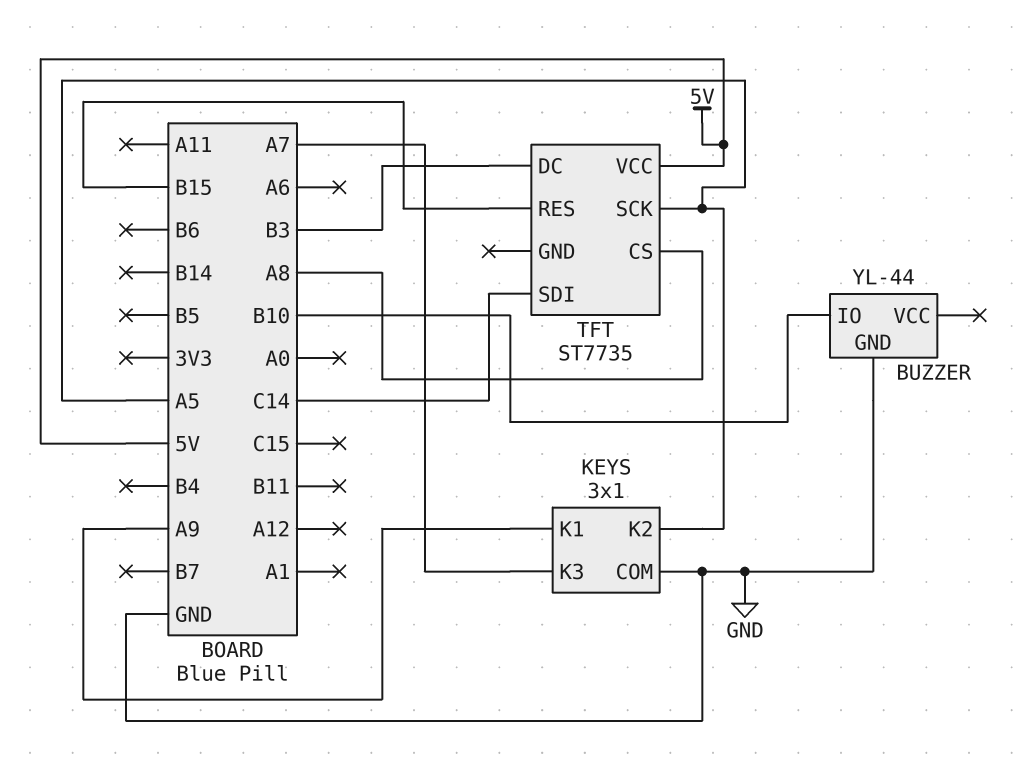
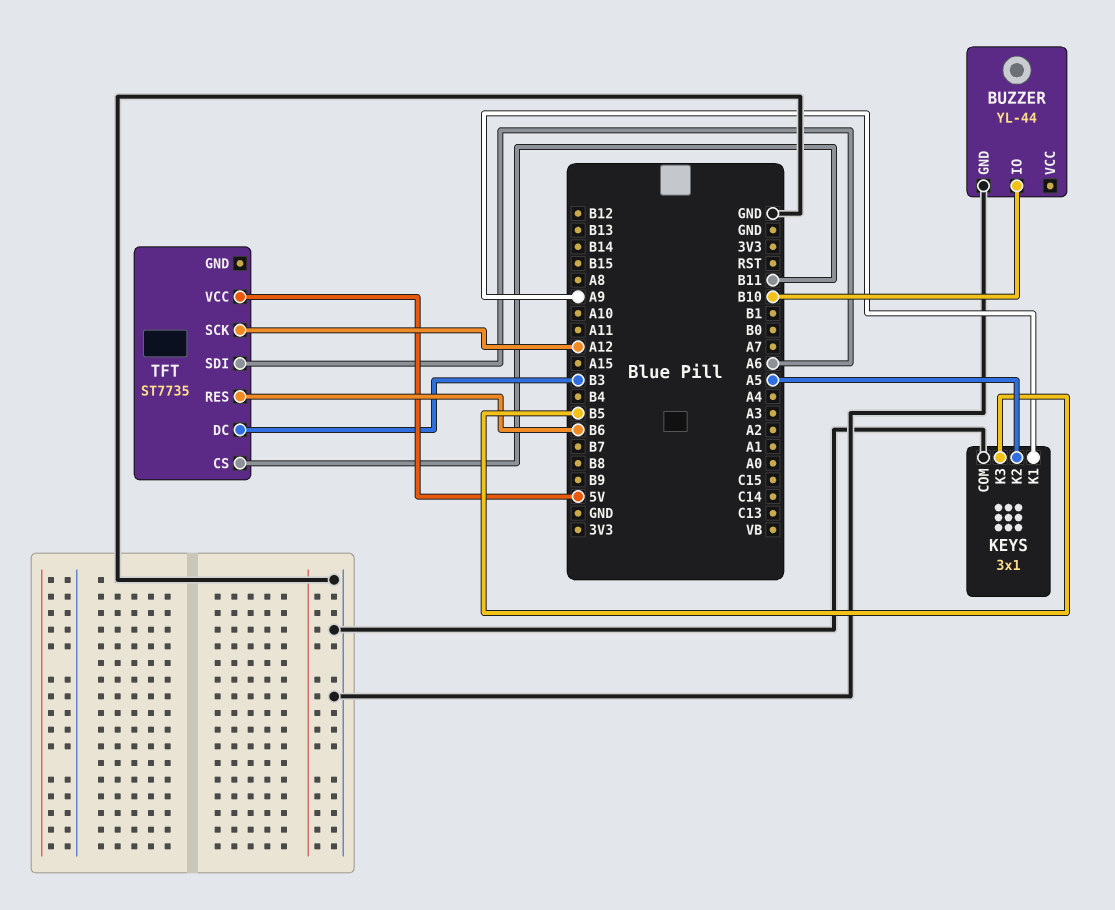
KEYS pin K3: A7 -> B5
TFT pin CS: A8 -> B11
TFT pin RES: B15 -> B6
TFT pin SCK: A5 -> A12
TFT pin SDI: C14 -> A6

